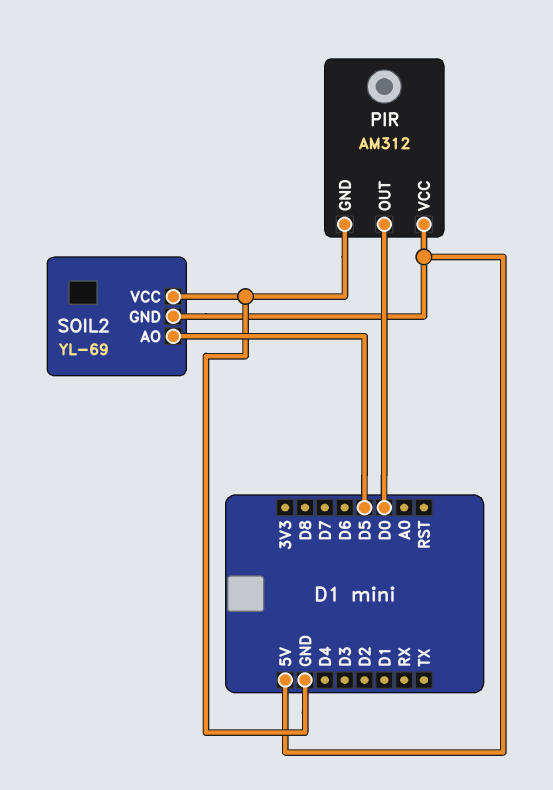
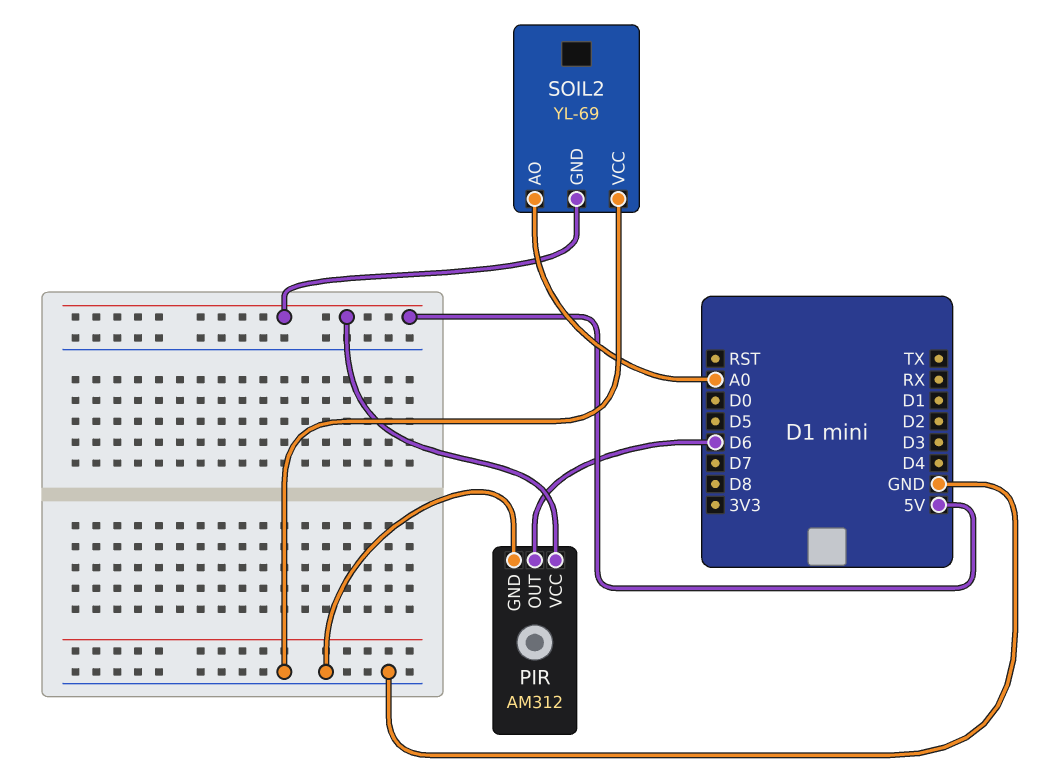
PIR pin OUT: D0 -> D6
SOIL2 pin AO: D5 -> A0

